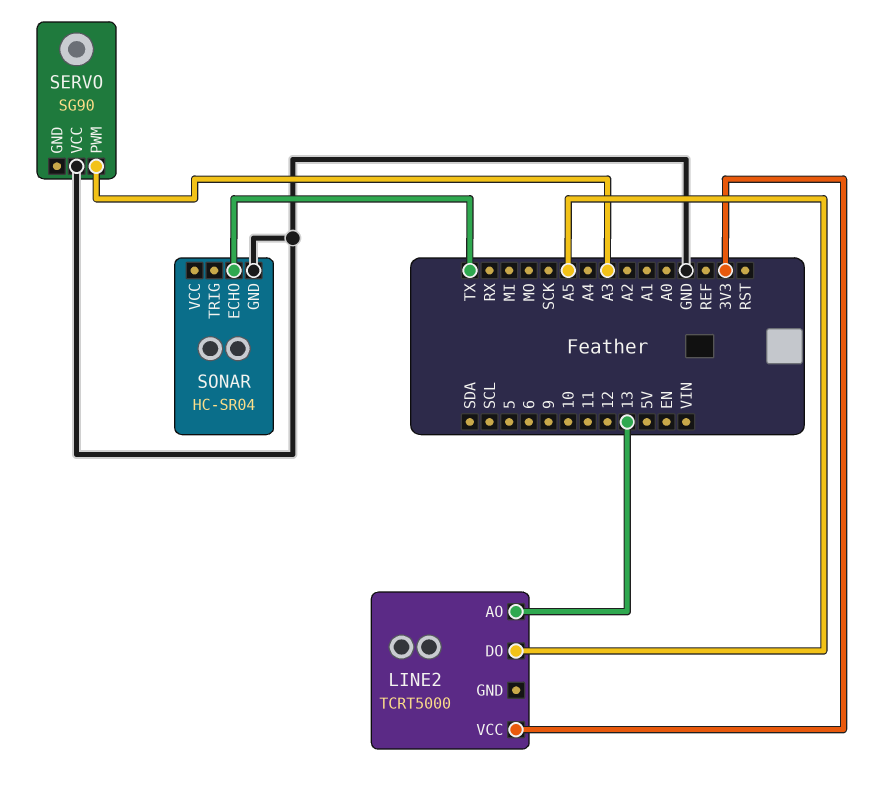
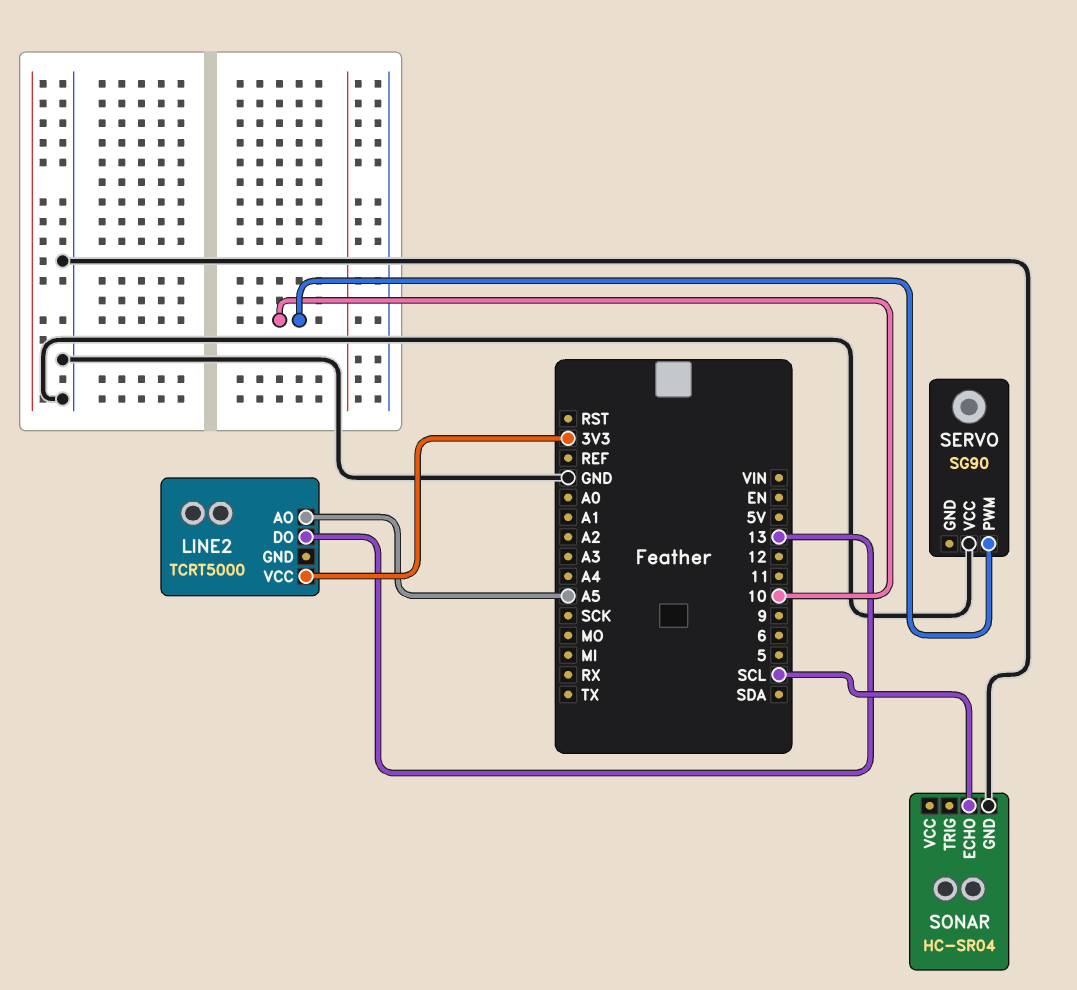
LINE2 pin AO: 13 -> A5
LINE2 pin DO: A5 -> 13
SERVO pin PWM: A3 -> 10
SONAR pin ECHO: TX -> SCL

